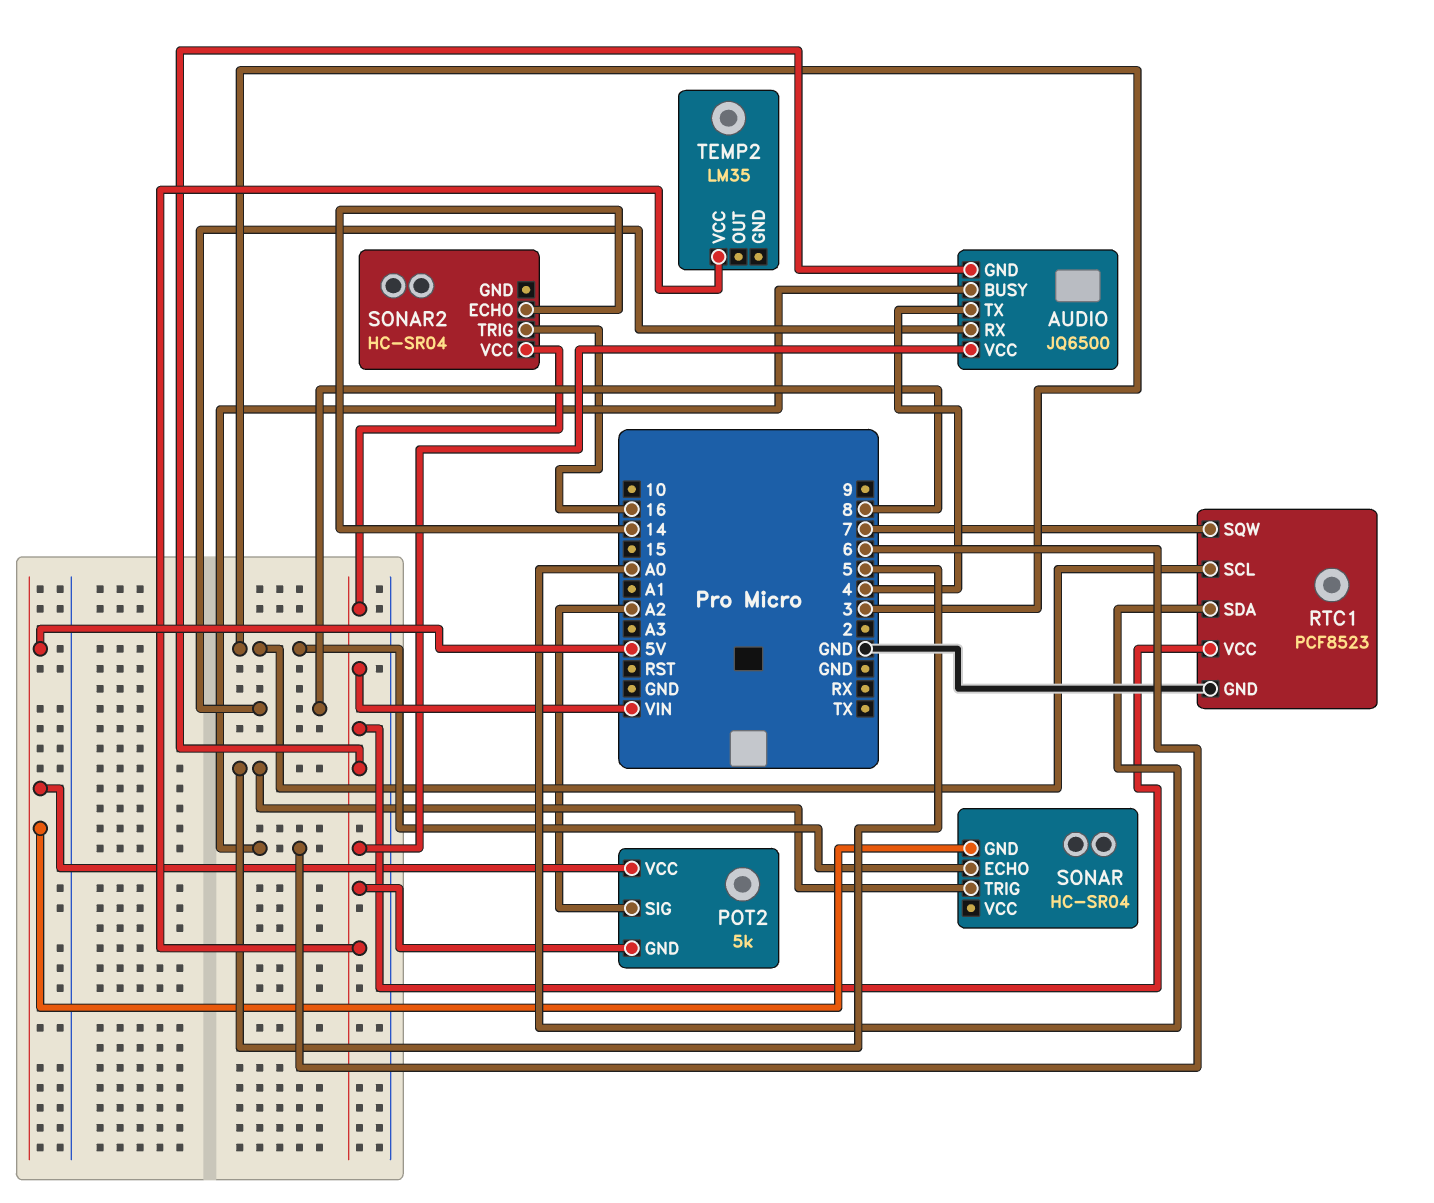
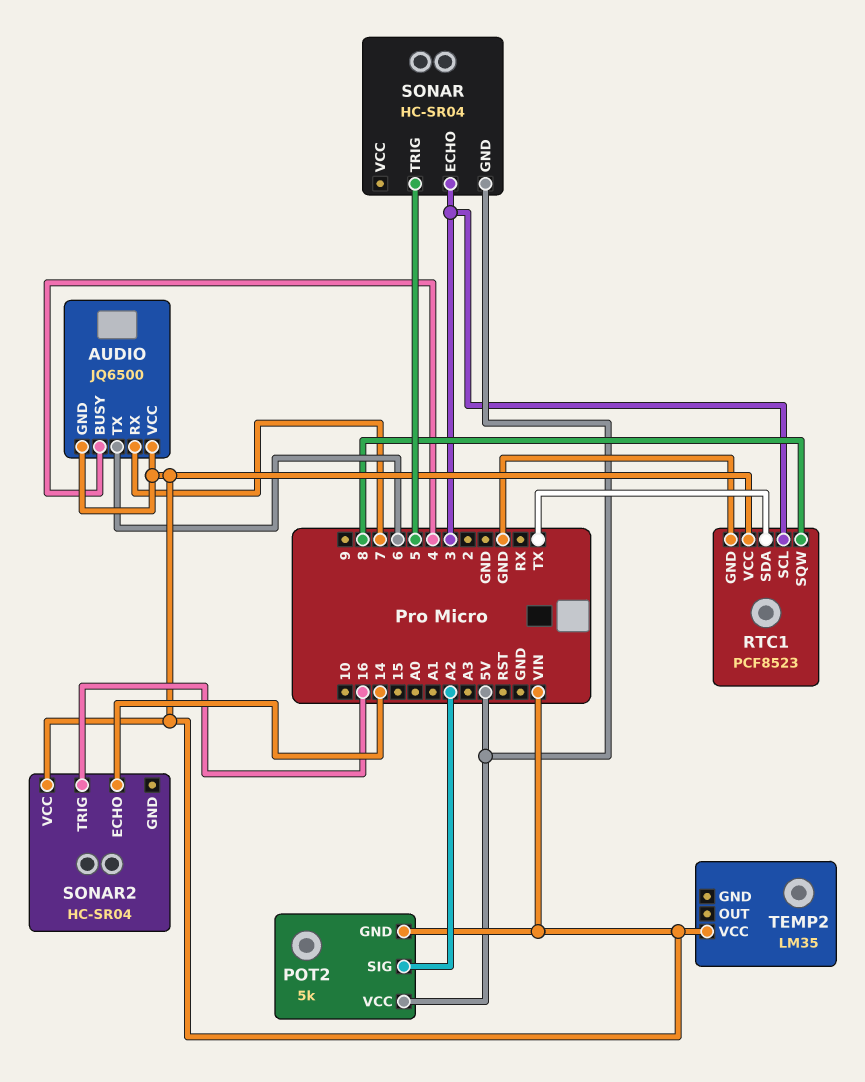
AUDIO pin BUSY: 6 -> 4
AUDIO pin RX: 8 -> 7
AUDIO pin TX: 4 -> 6
RTC1 pin SDA: A0 -> TX
RTC1 pin SQW: 7 -> 8

